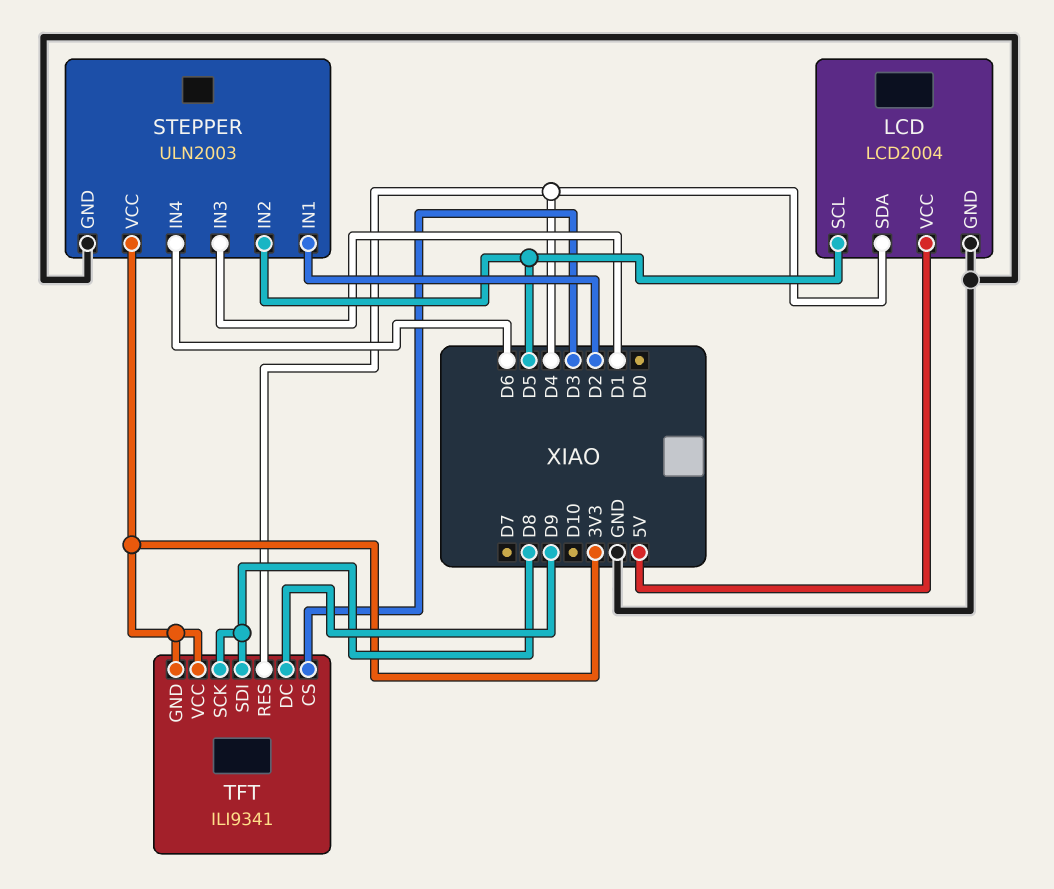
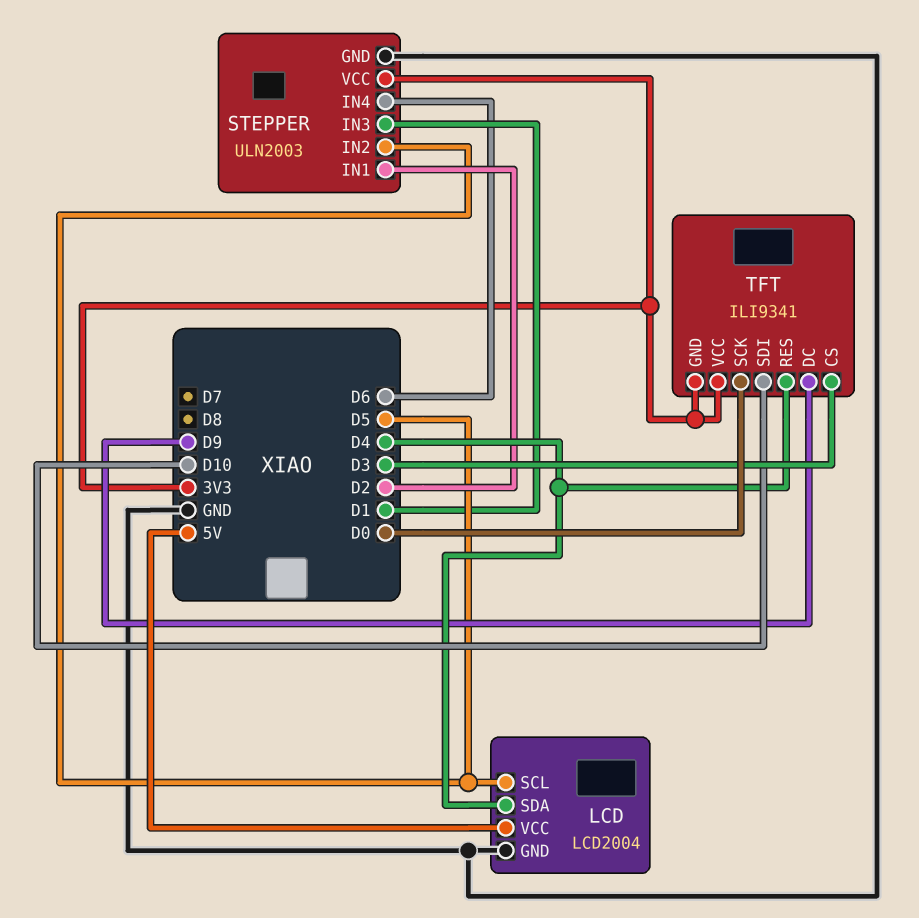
TFT pin SCK: D8 -> D0
TFT pin SDI: D8 -> D10

